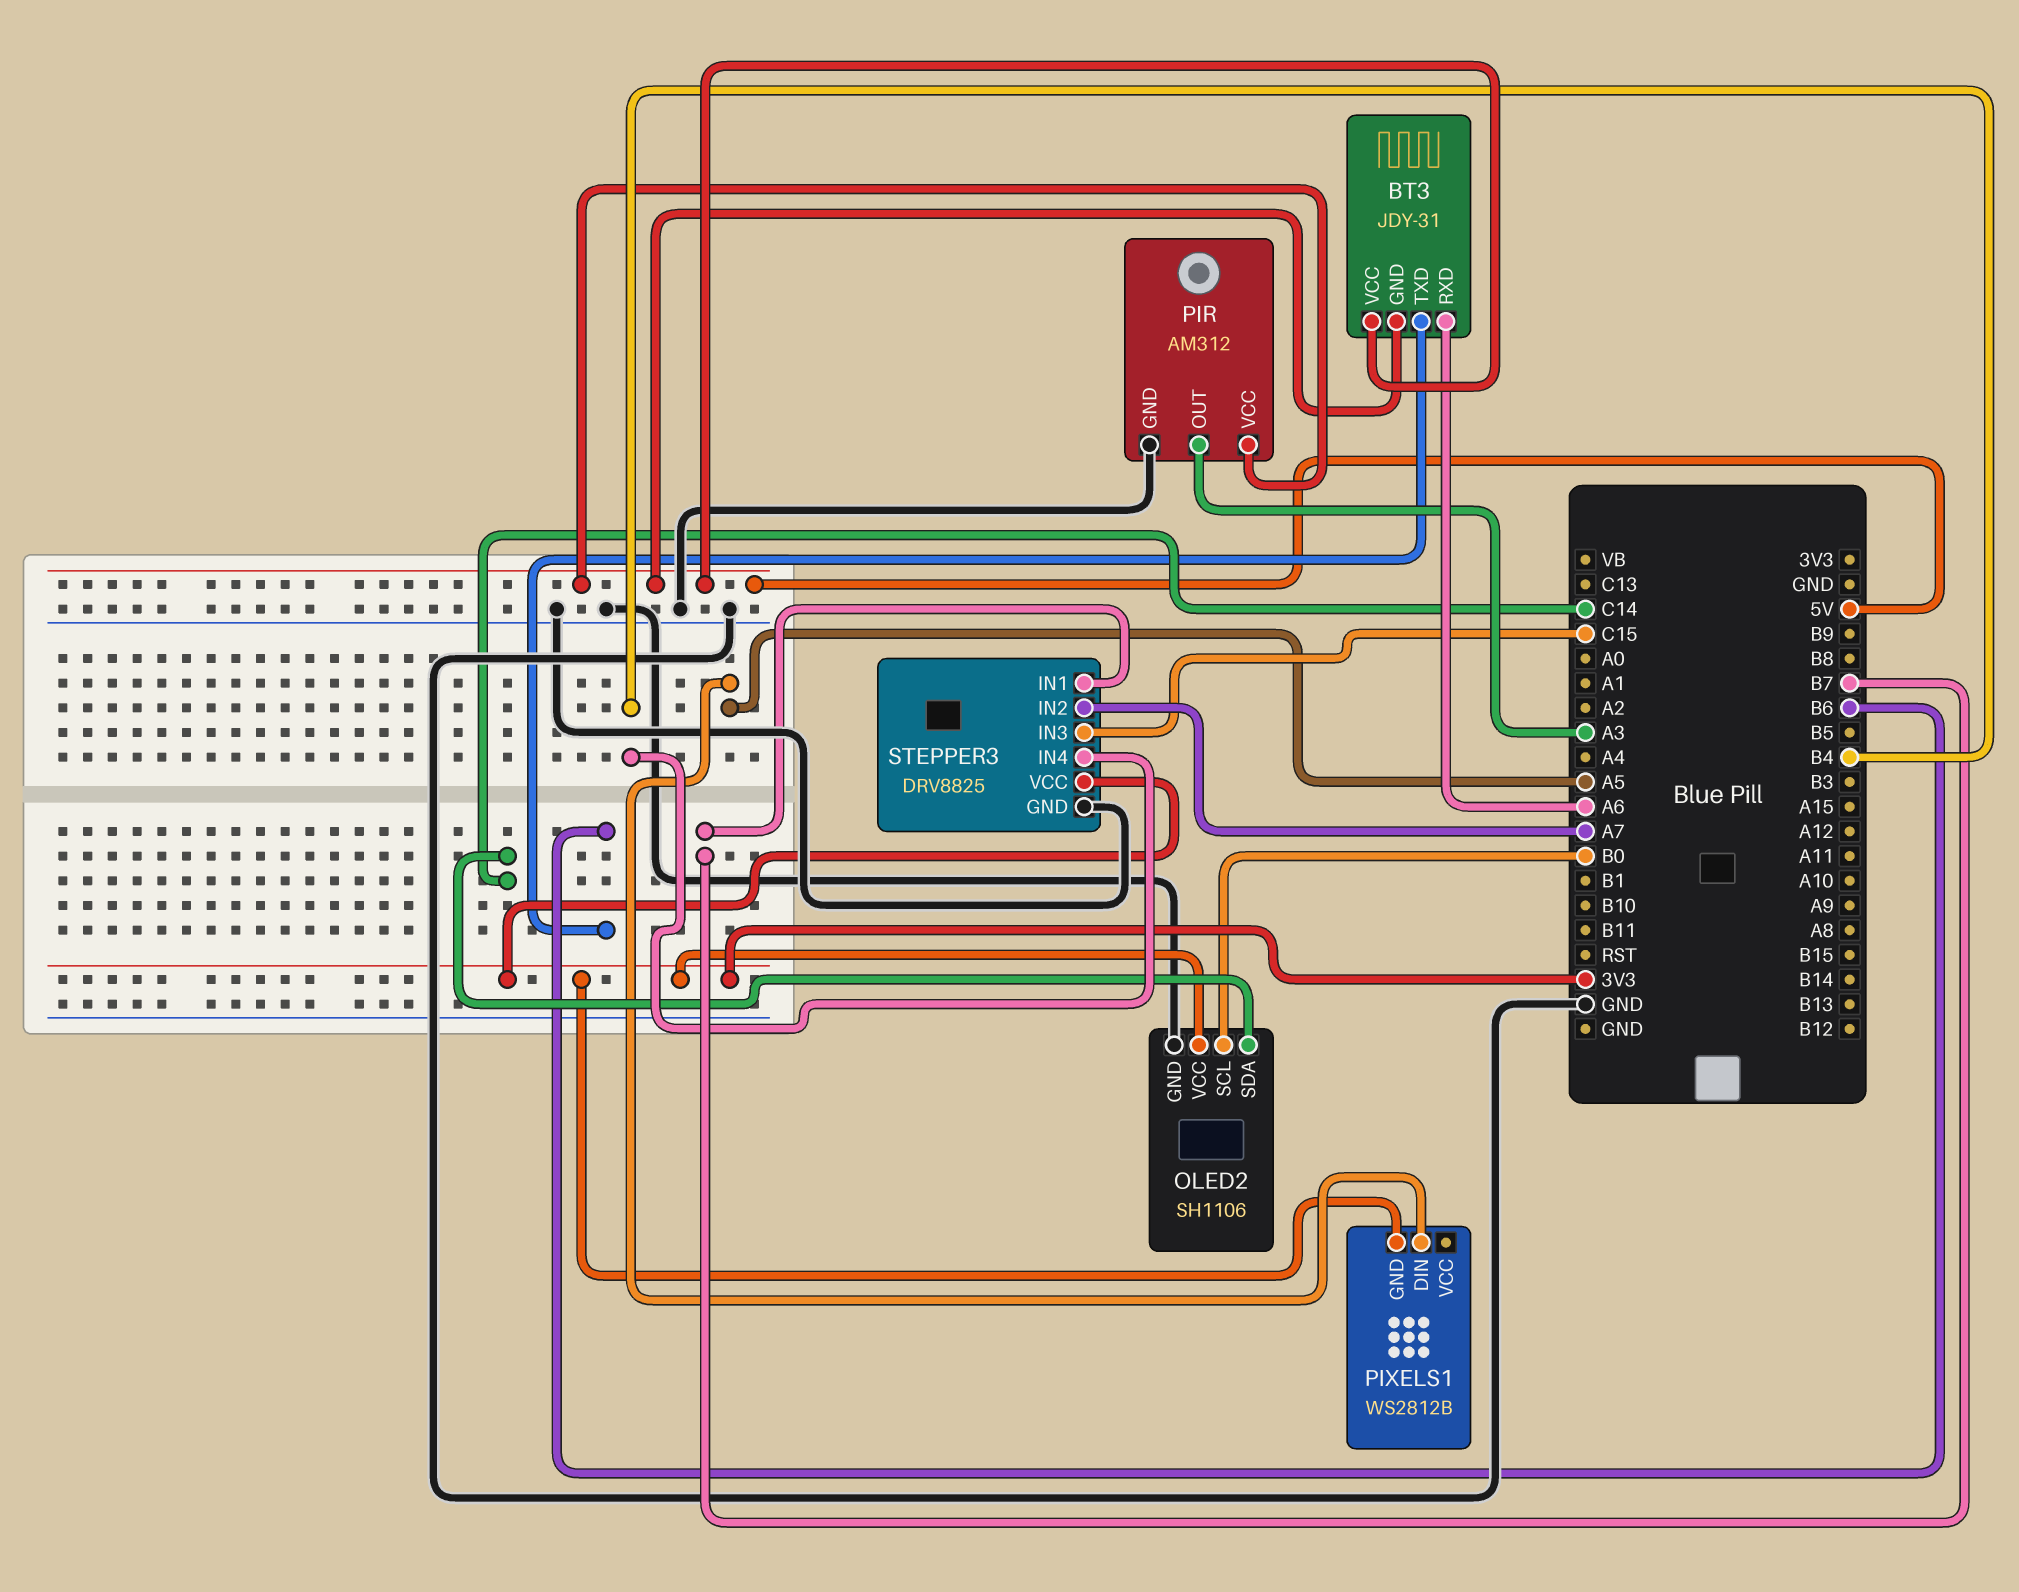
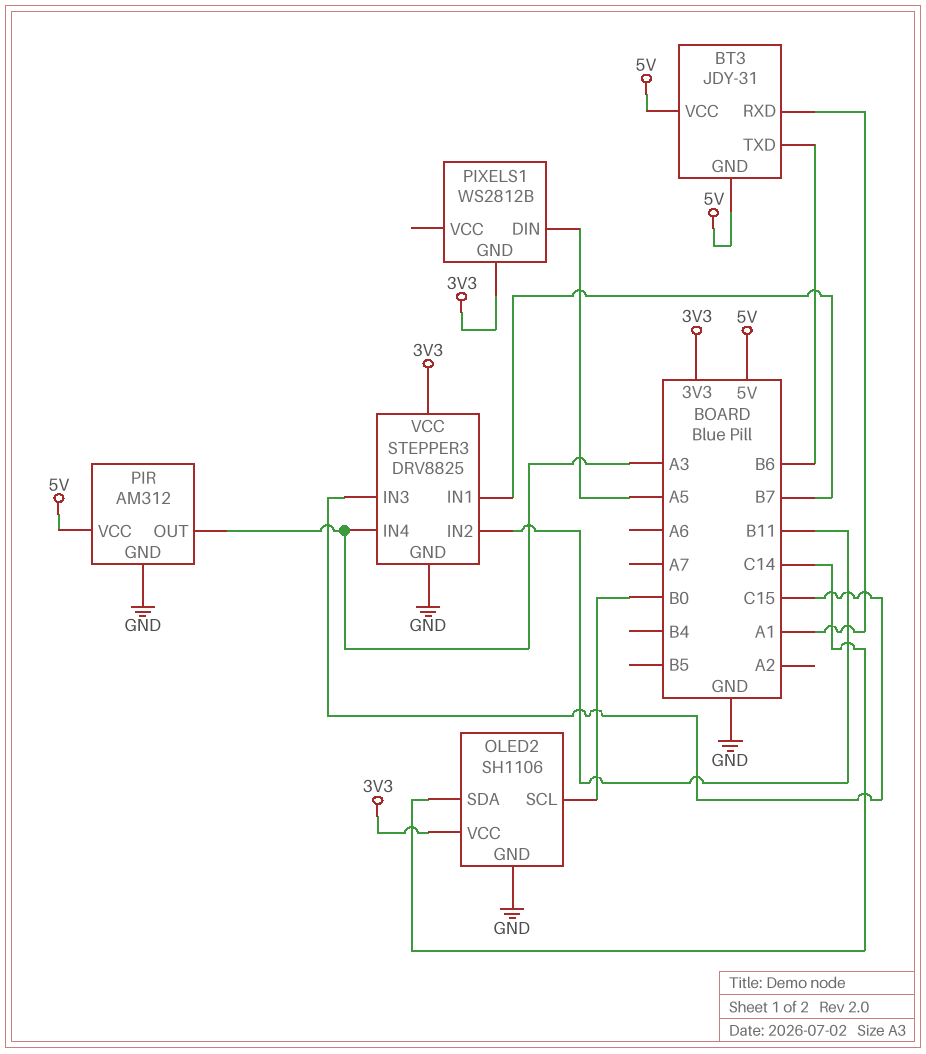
BT3 pin RXD: A6 -> A1
STEPPER3 pin IN2: A7 -> B11
STEPPER3 pin IN4: B4 -> A3

